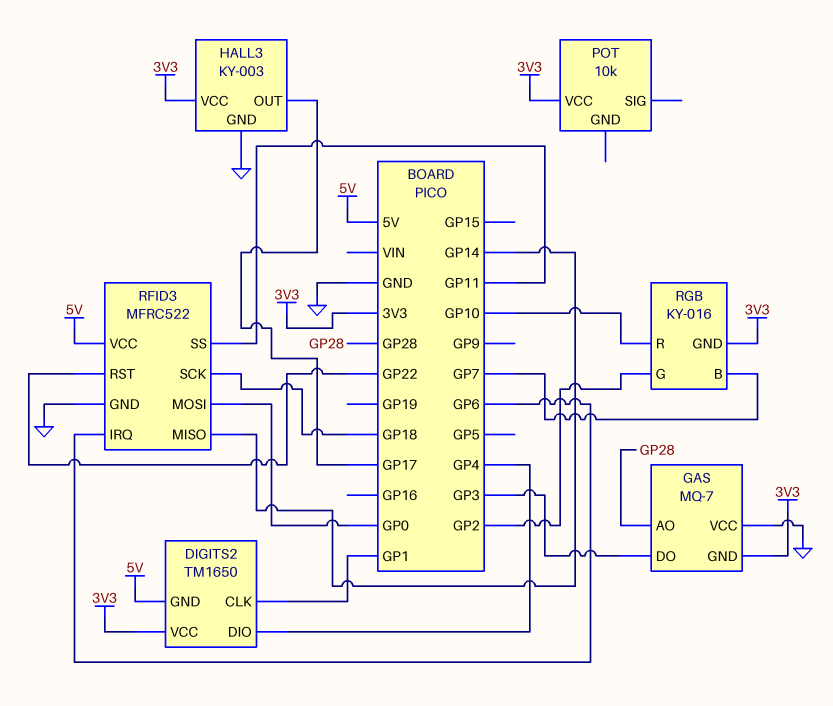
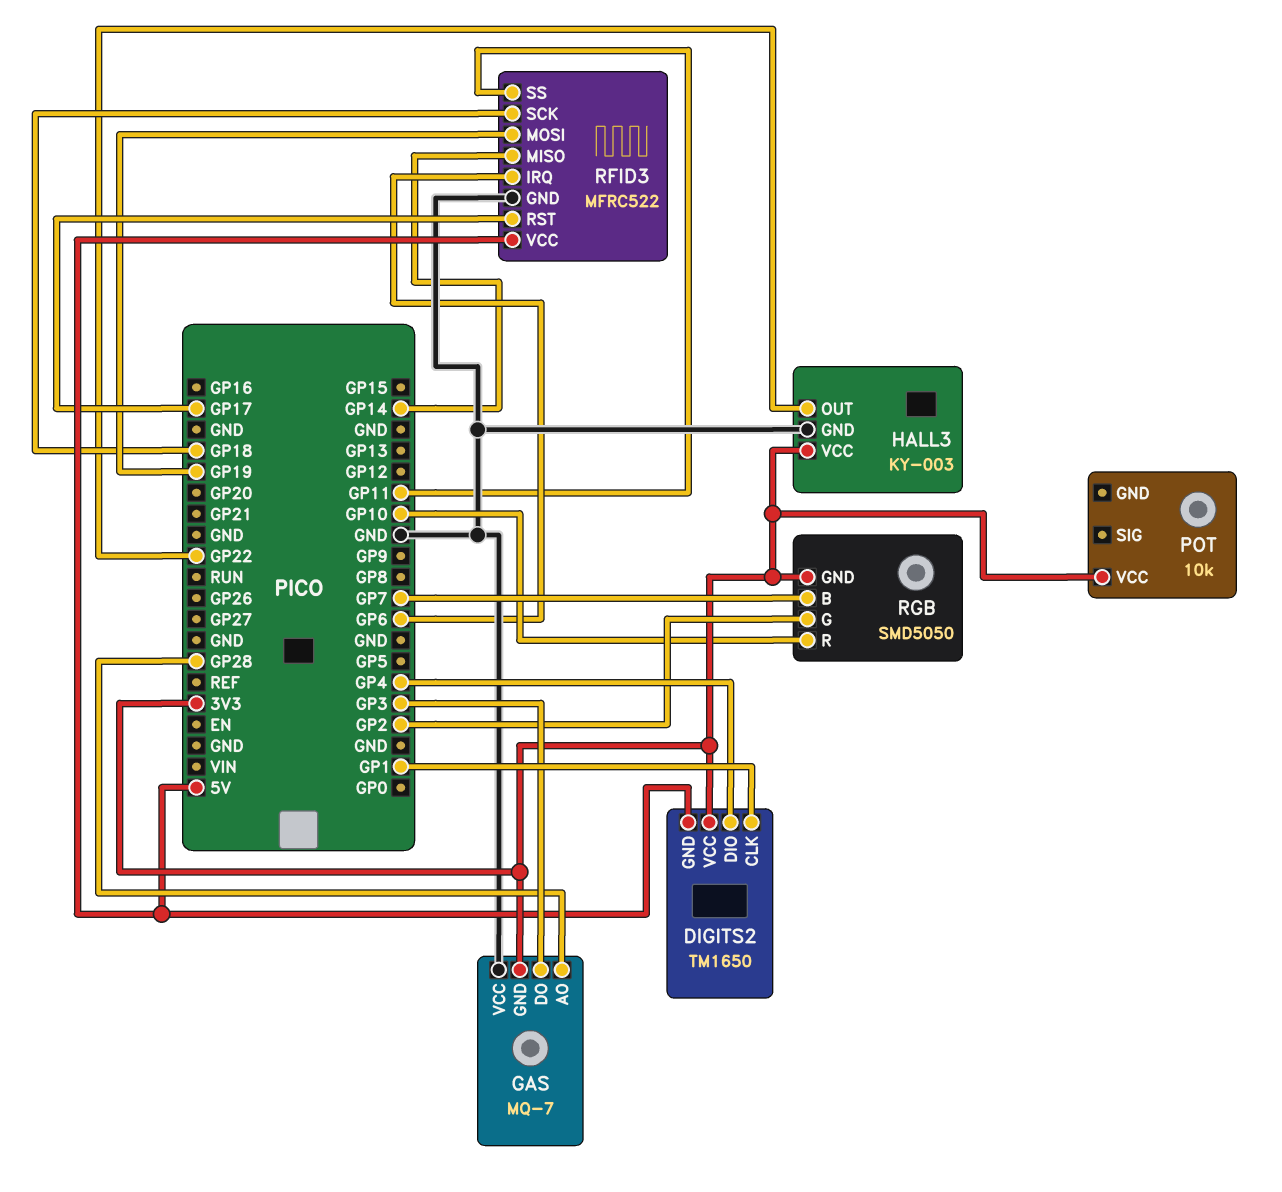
HALL3 pin OUT: GP17 -> GP22
RFID3 pin MOSI: GP0 -> GP19
RFID3 pin RST: GP22 -> GP17
RGB: KY-016 -> SMD5050

